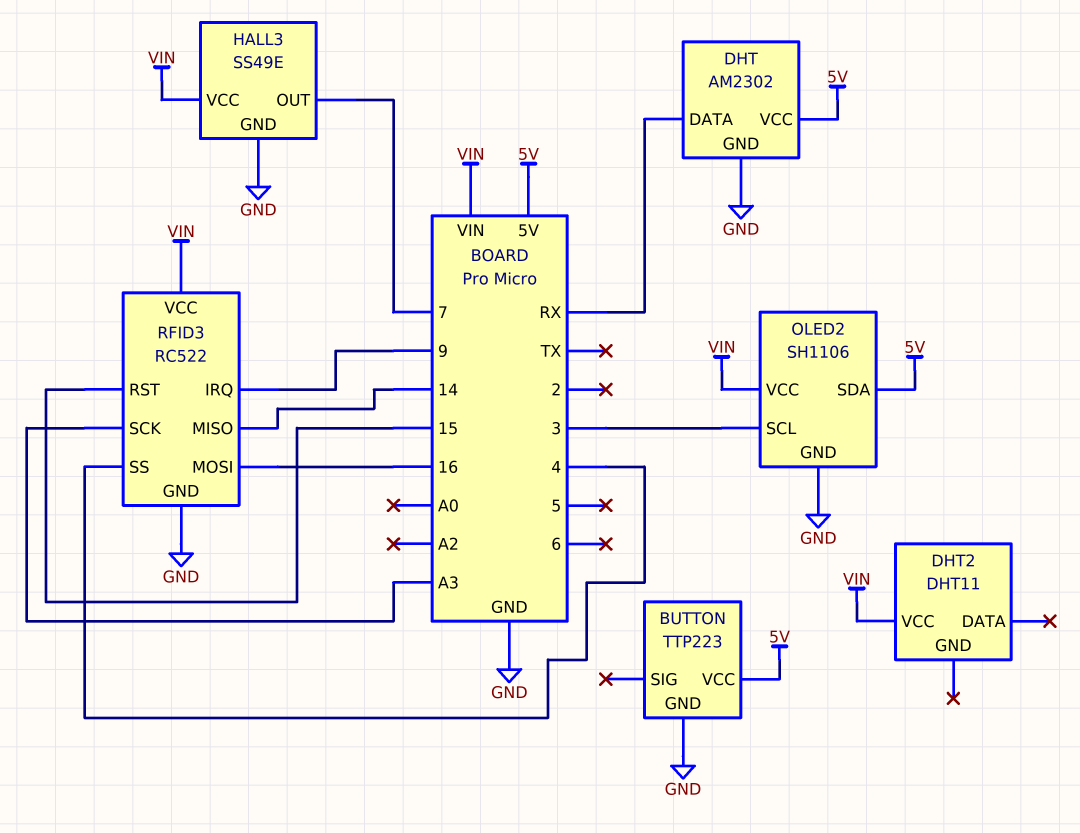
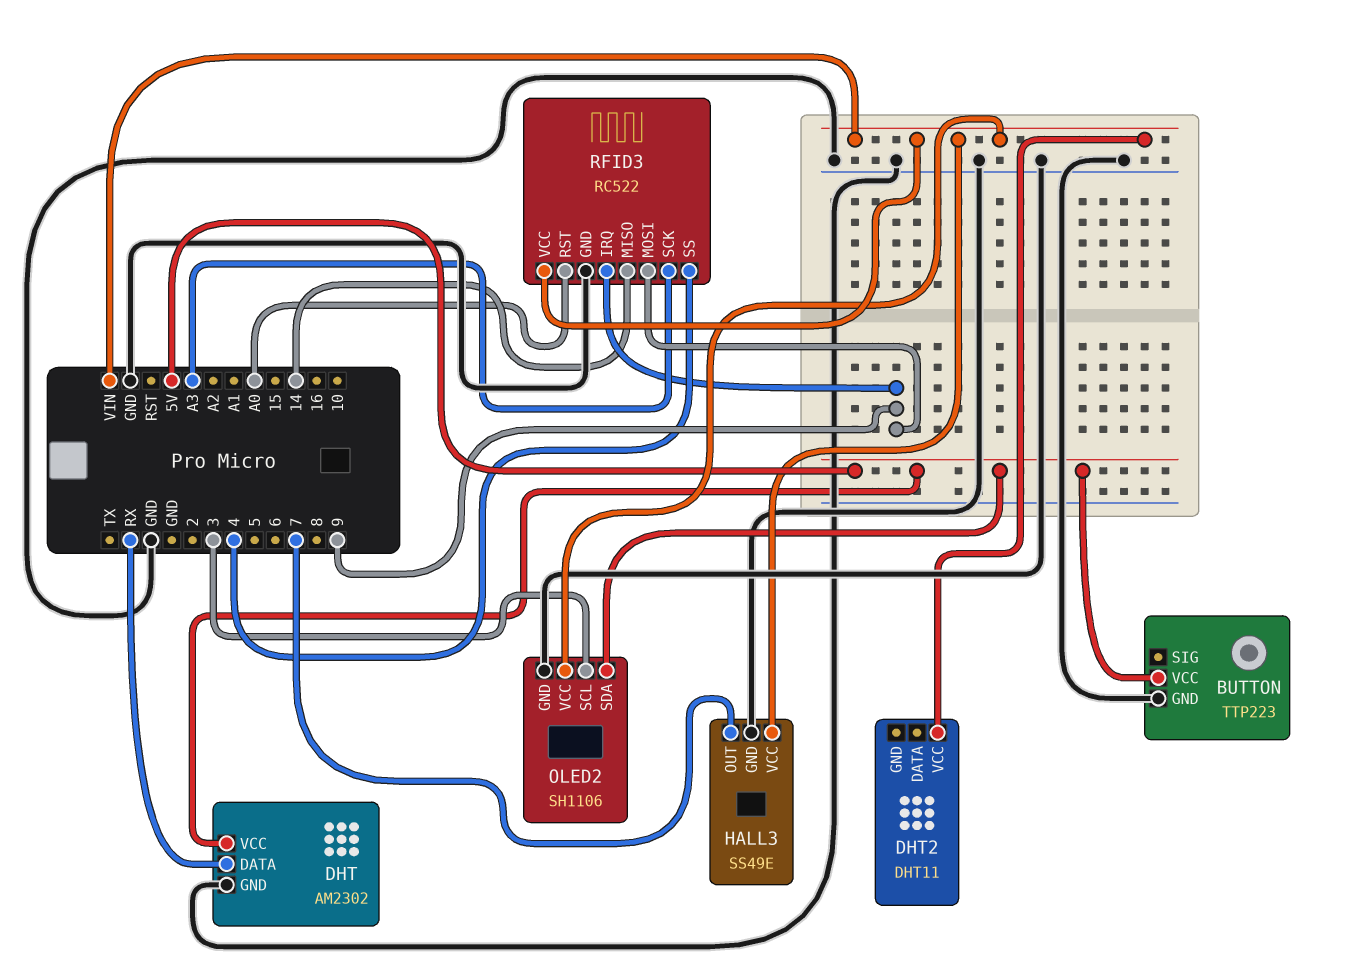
RFID3 pin MOSI: 16 -> 9
RFID3 pin RST: 15 -> A0

